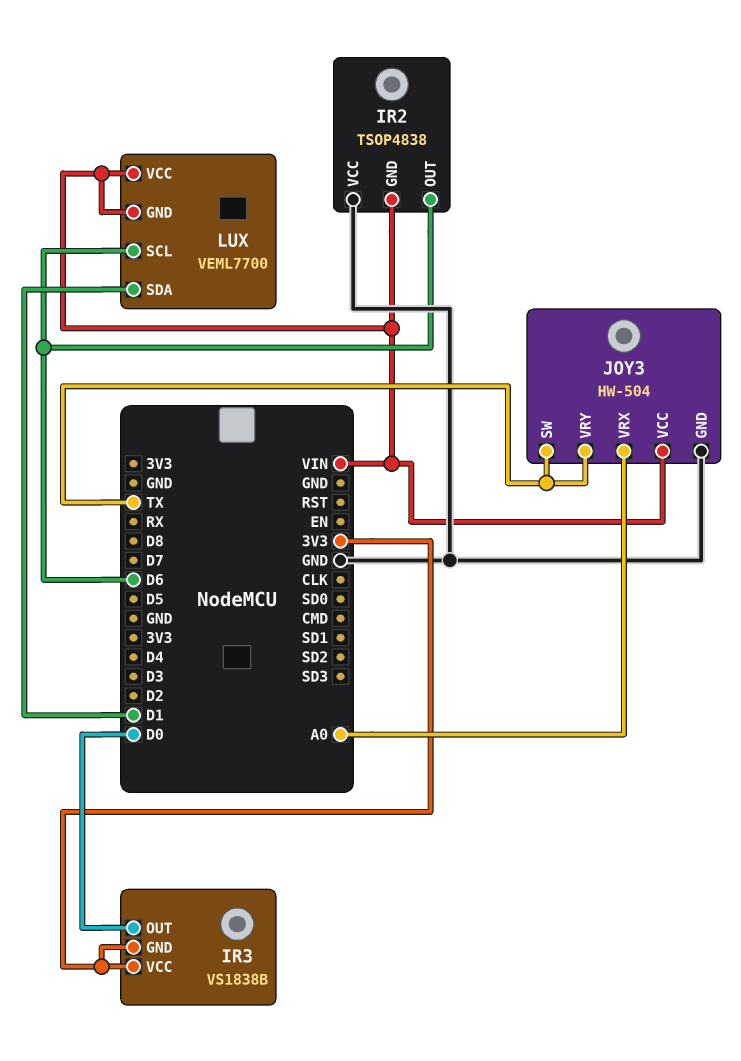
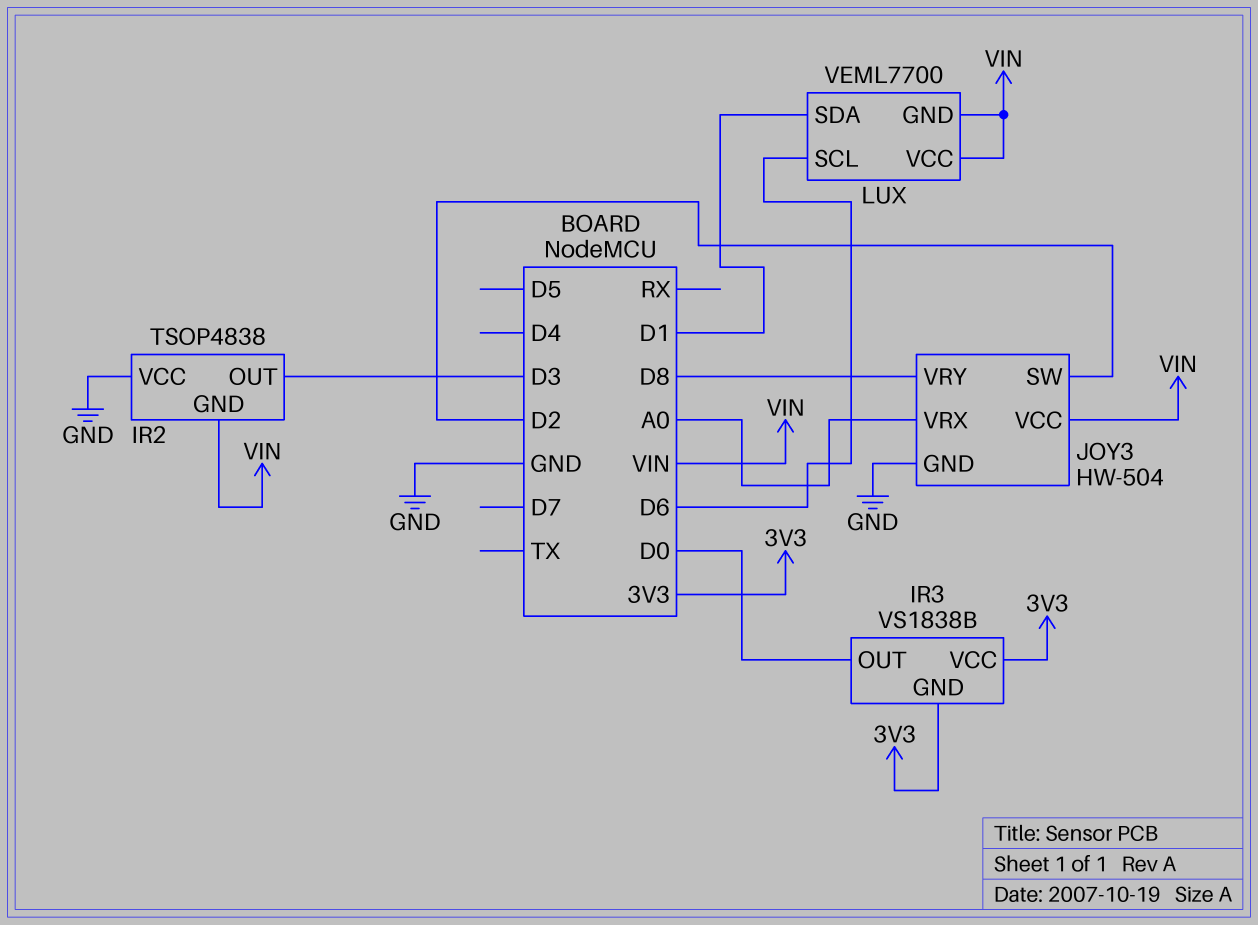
IR2 pin OUT: D6 -> D3
JOY3 pin SW: TX -> D2
JOY3 pin VRY: TX -> D8

